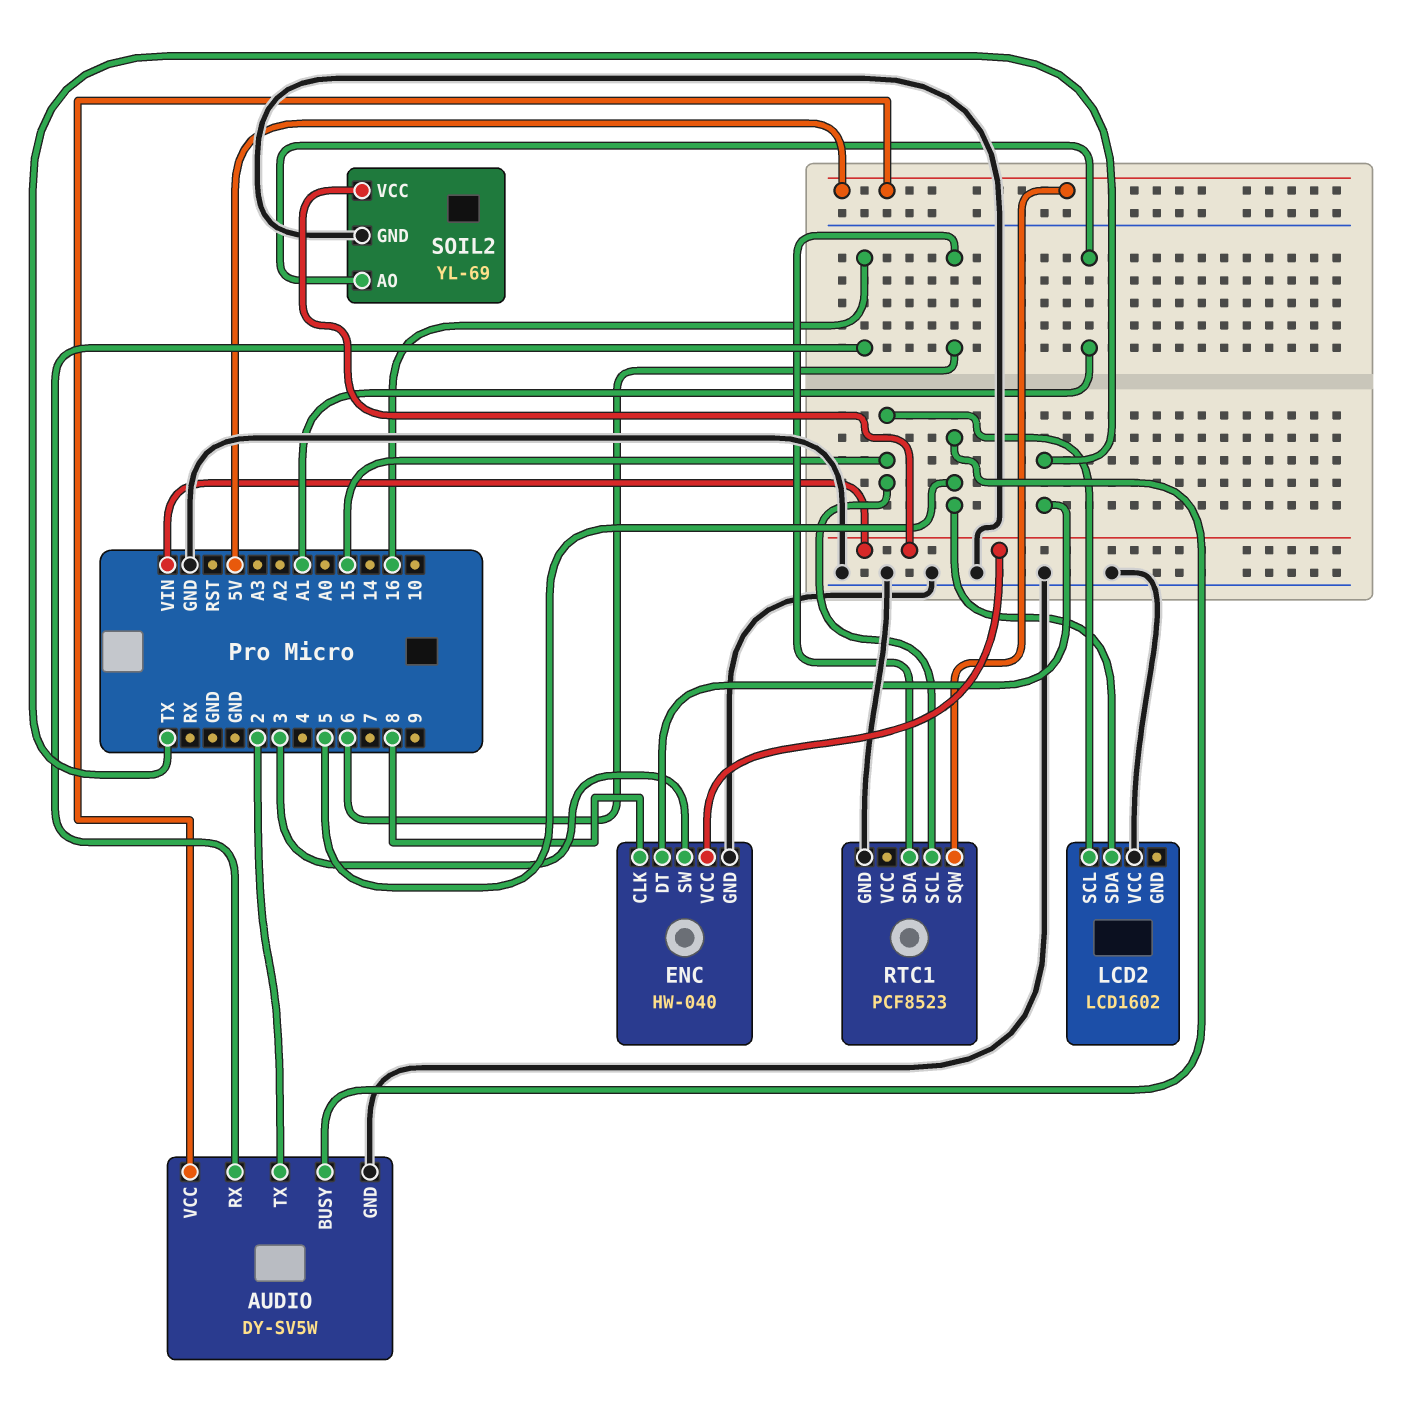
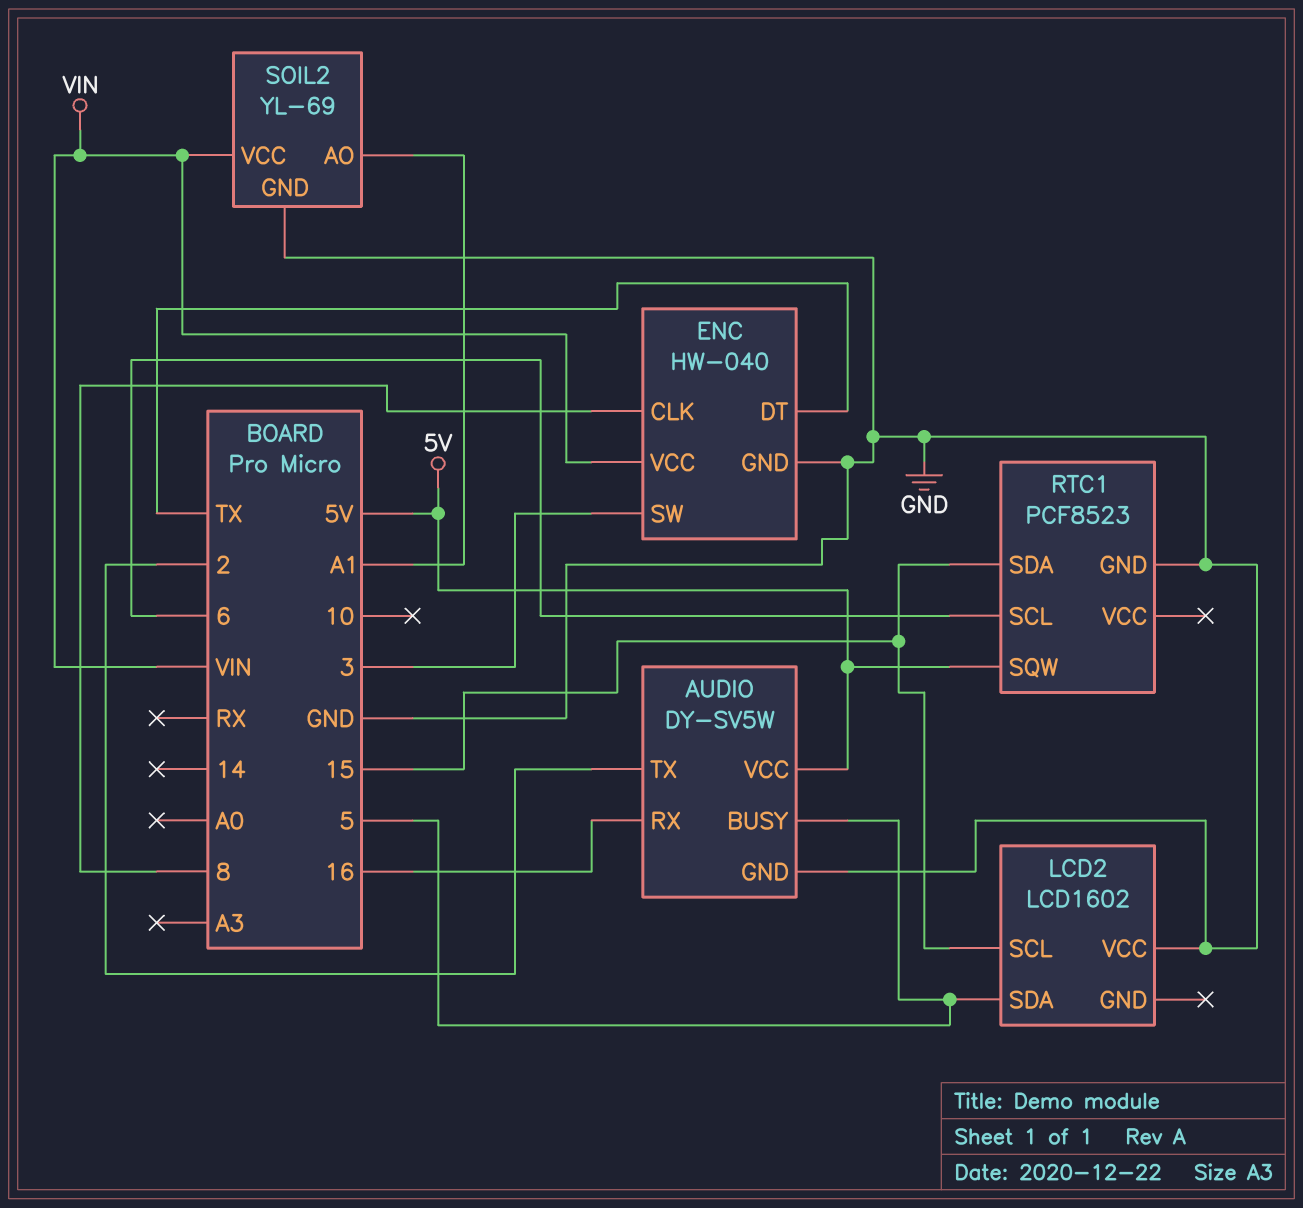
RTC1 pin SCL: 15 -> 6
RTC1 pin SDA: 6 -> 15

